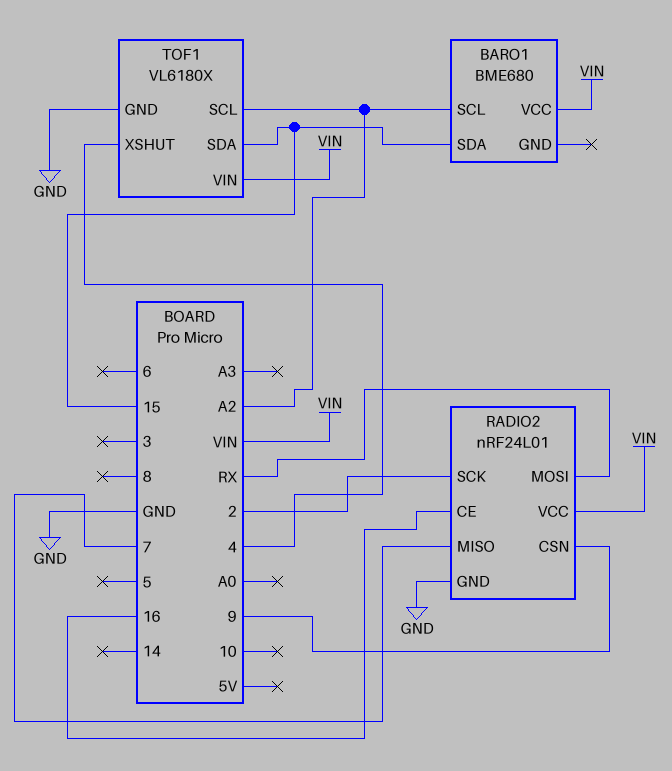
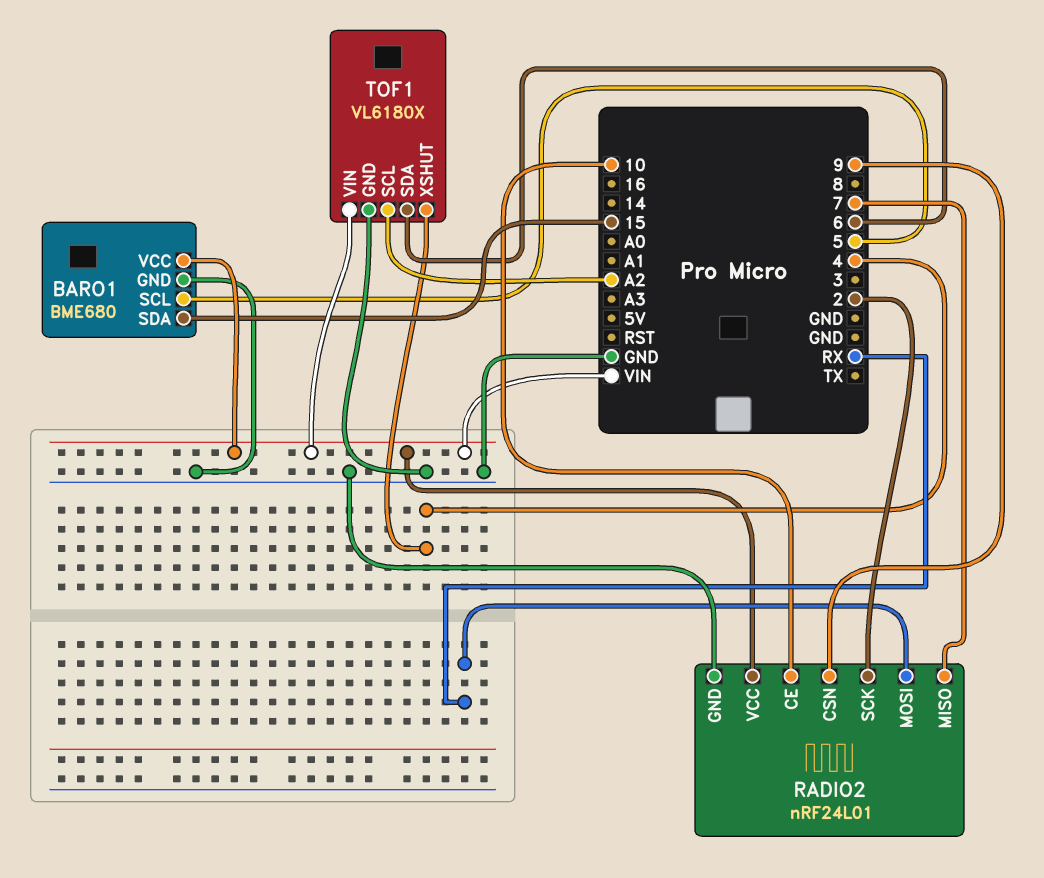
BARO1 pin GND: none -> GND
BARO1 pin SCL: A2 -> 5
RADIO2 pin CE: 16 -> 10
TOF1 pin SDA: 15 -> 6

